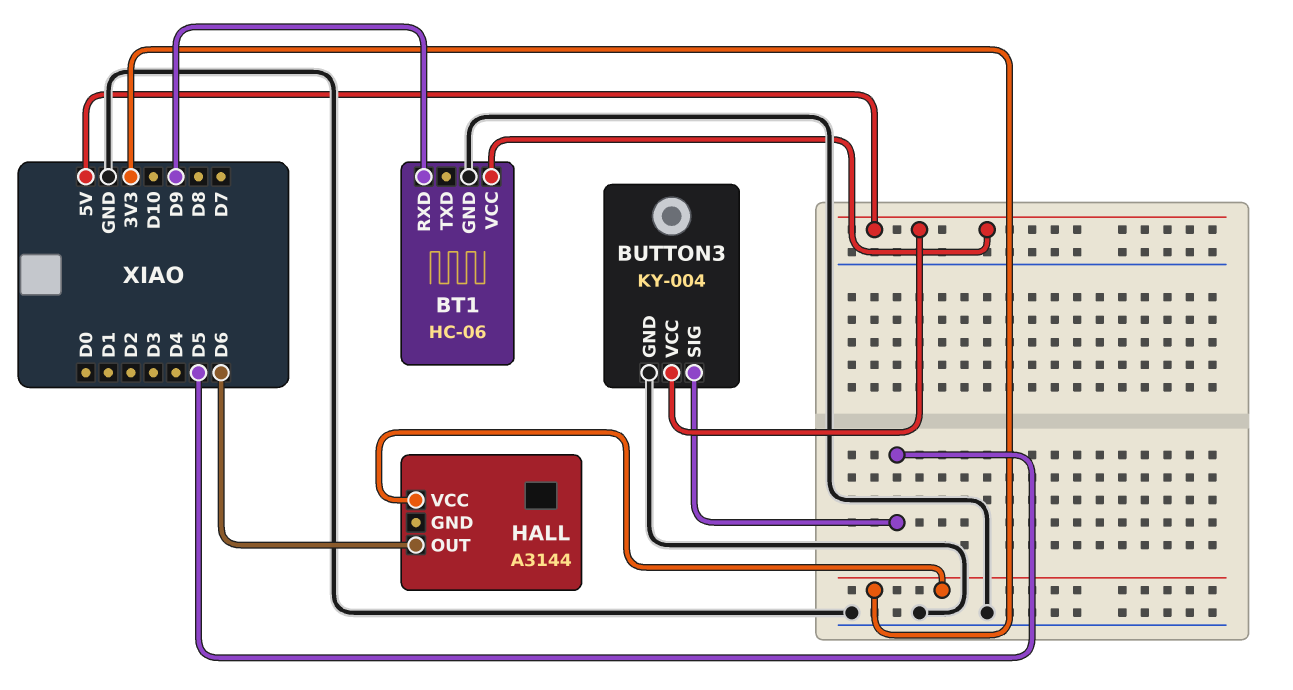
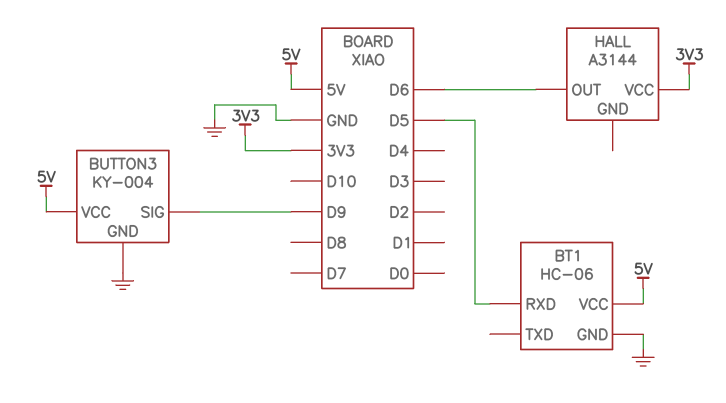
BT1 pin RXD: D9 -> D5
BUTTON3 pin SIG: D5 -> D9

